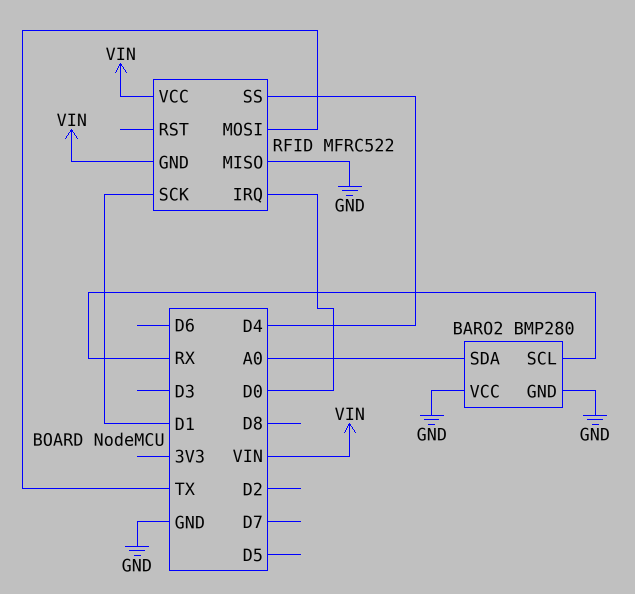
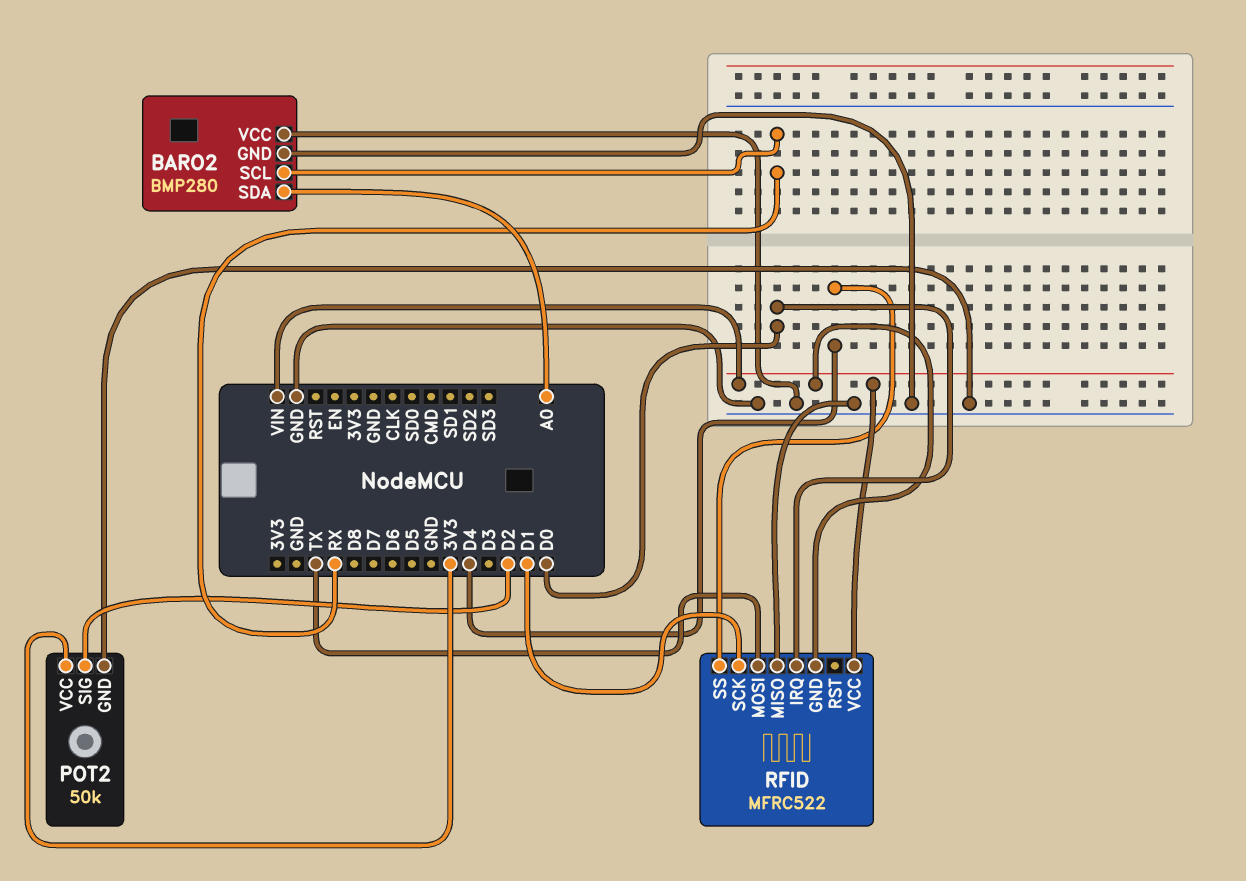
POT2: none -> 50k
POT2 pin GND: none -> GND
POT2 pin SIG: none -> D2
POT2 pin VCC: none -> 3V3

